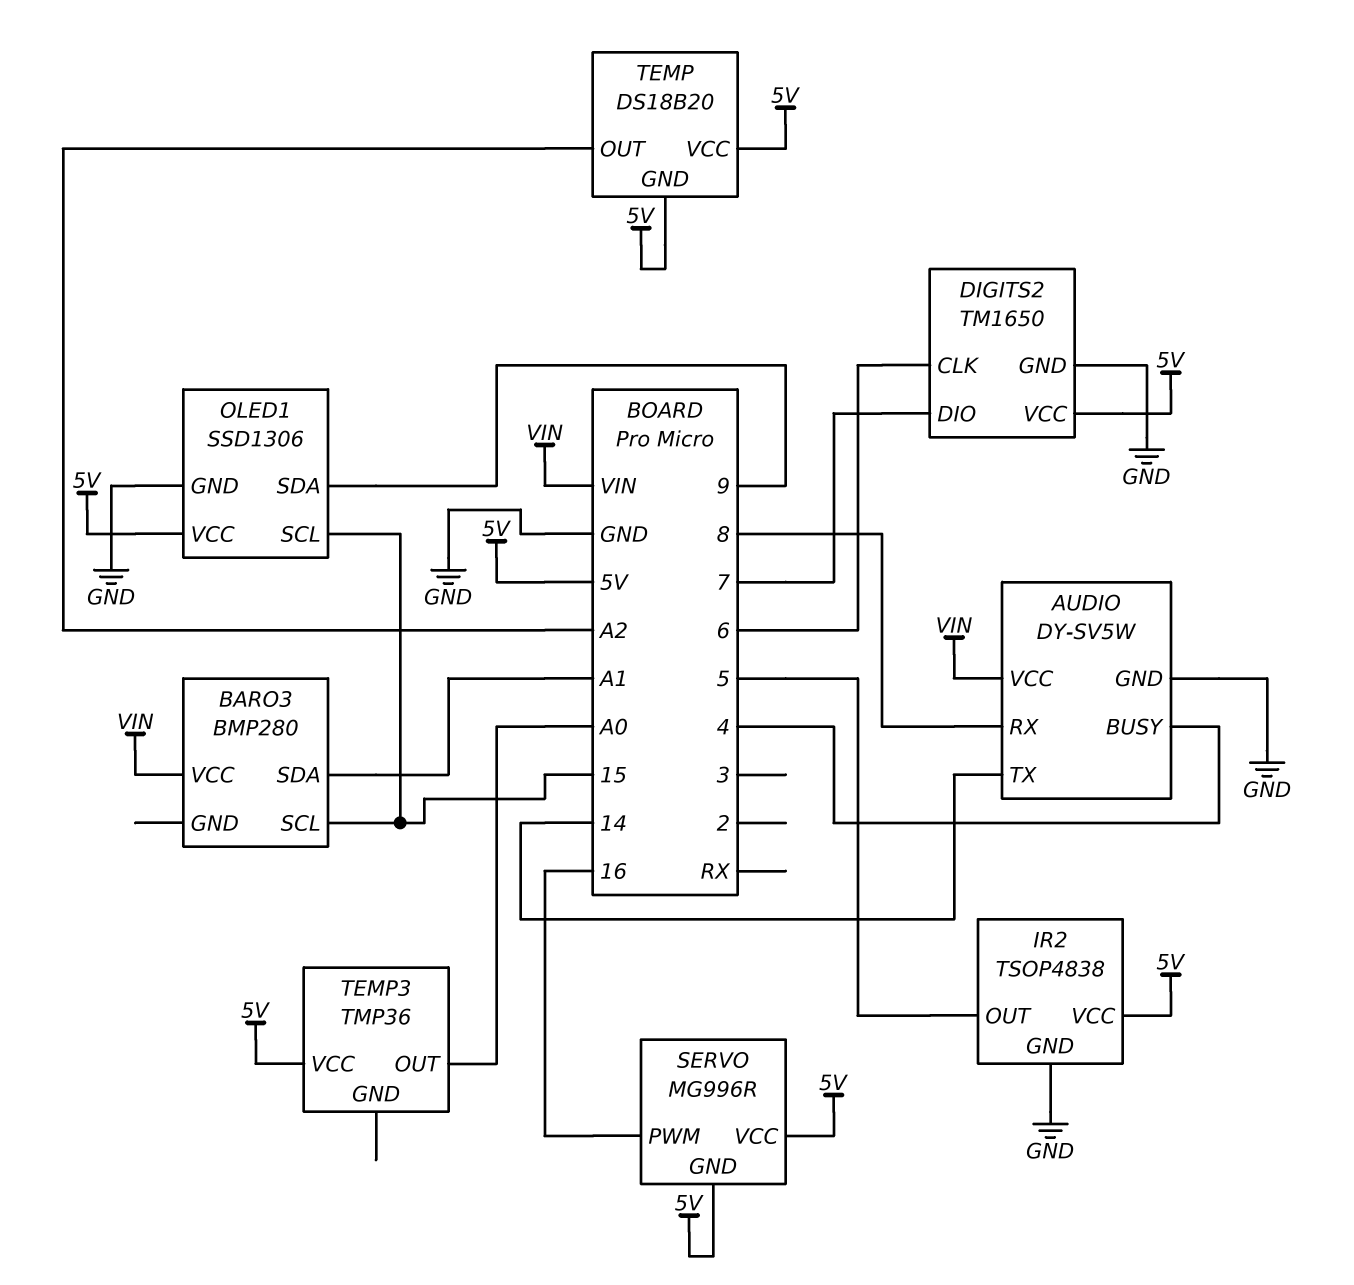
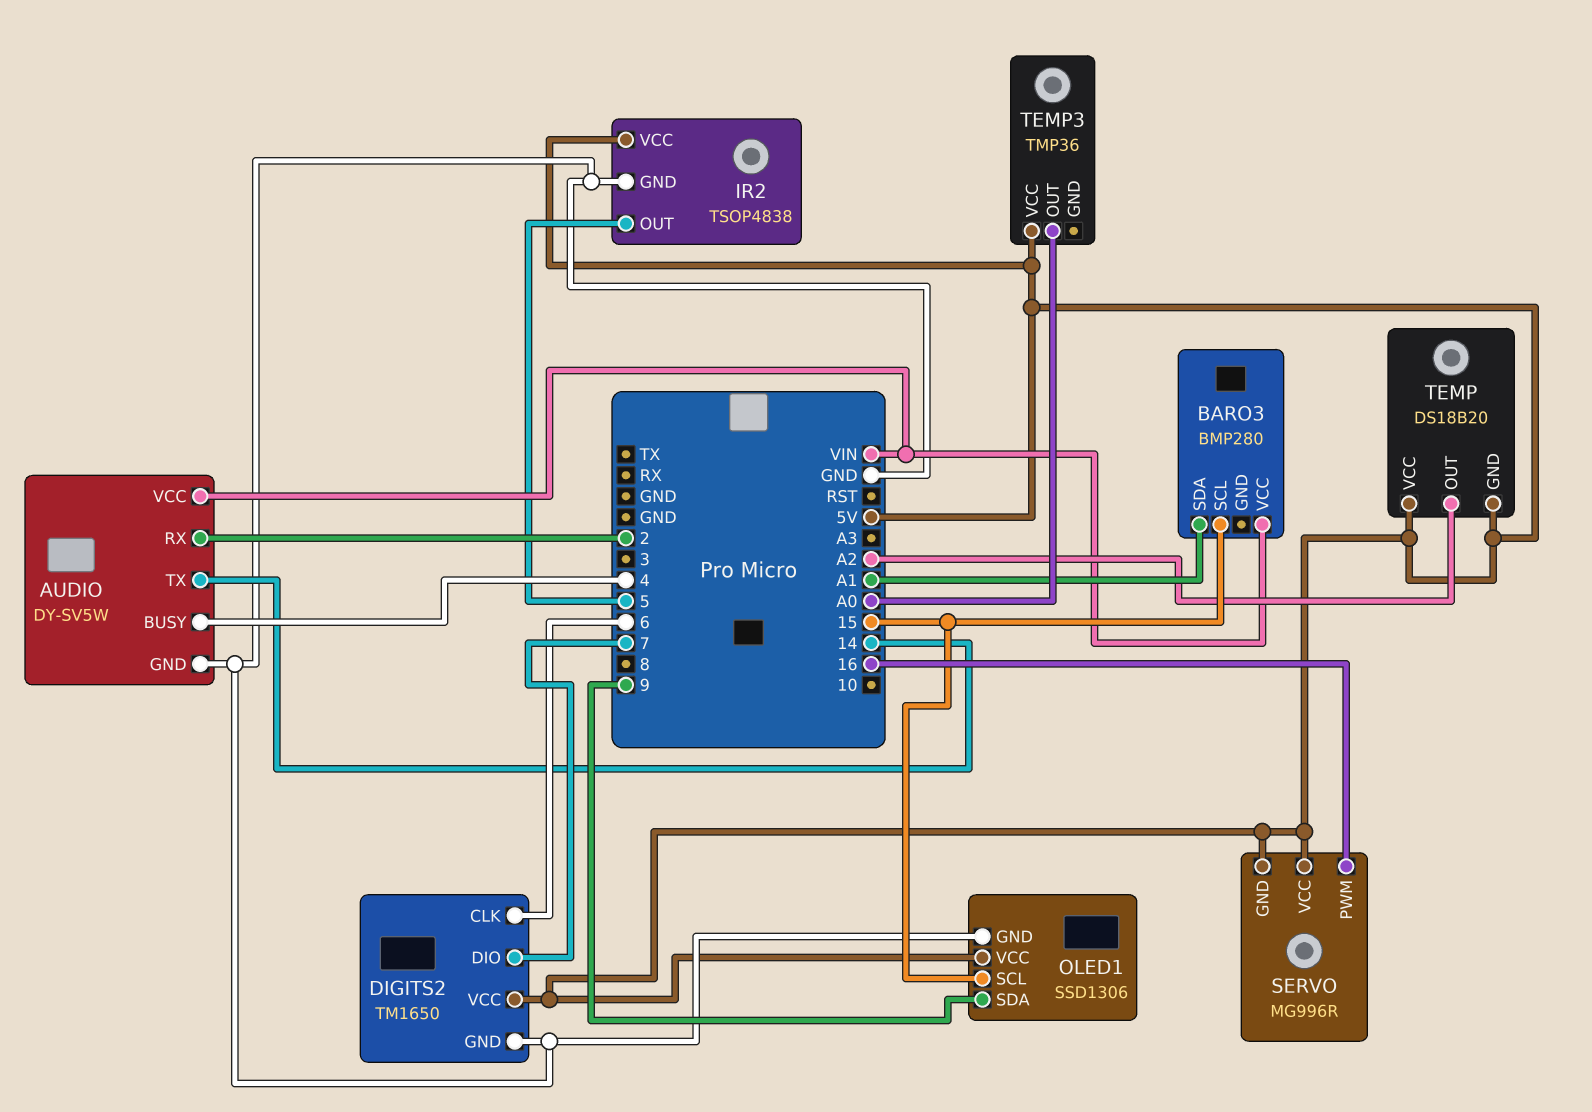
AUDIO pin RX: 8 -> 2

